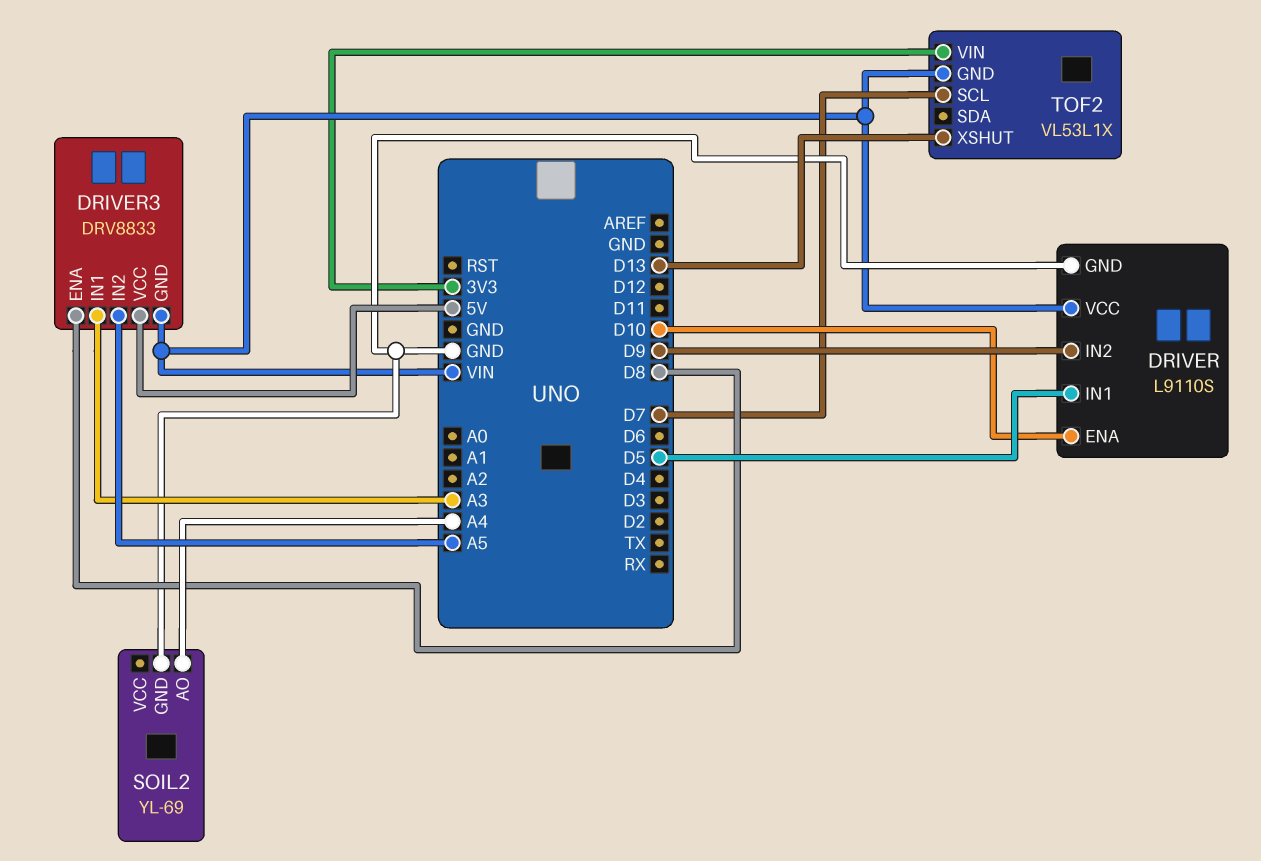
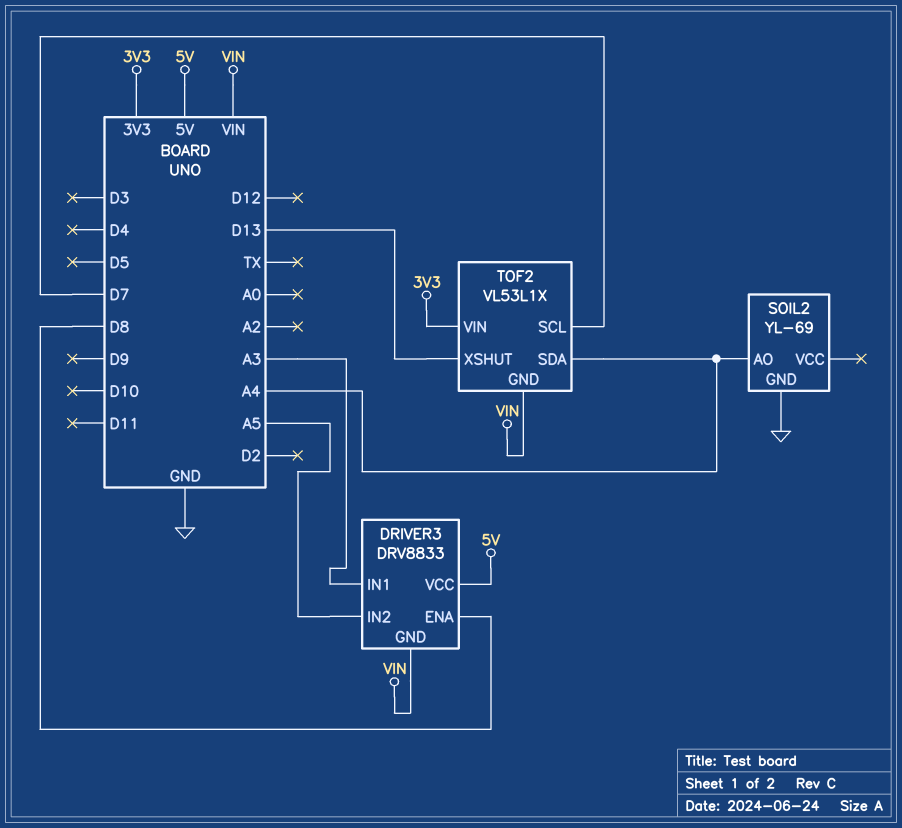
DRIVER: L9110S -> none
DRIVER pin ENA: D10 -> none
DRIVER pin GND: GND -> none
DRIVER pin IN1: D5 -> none
DRIVER pin IN2: D9 -> none
DRIVER pin VCC: VIN -> none
TOF2 pin SDA: none -> A4

